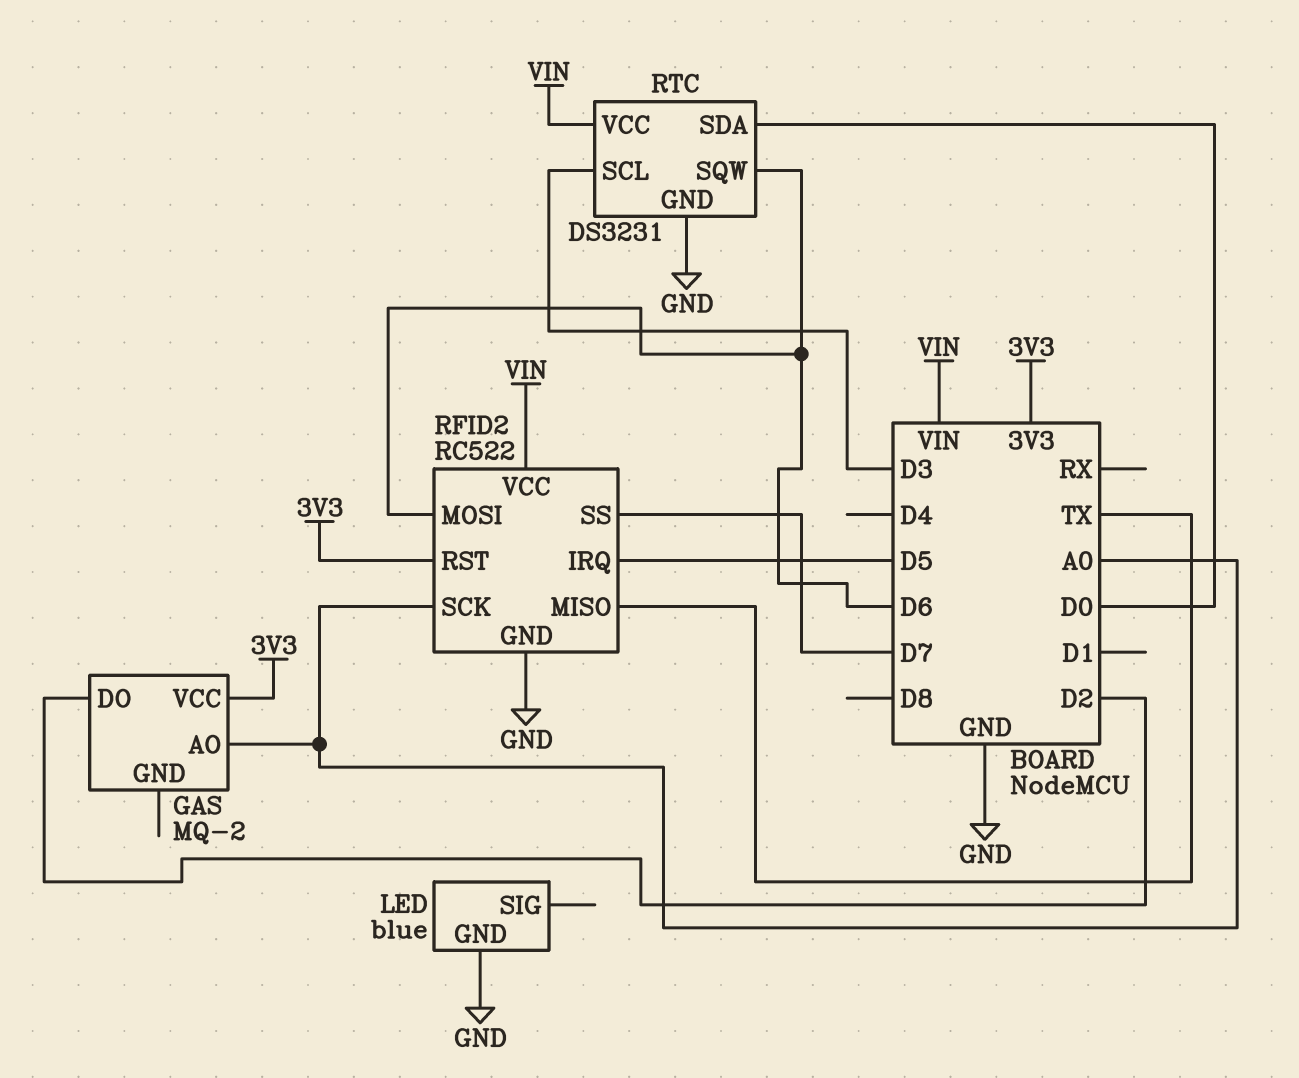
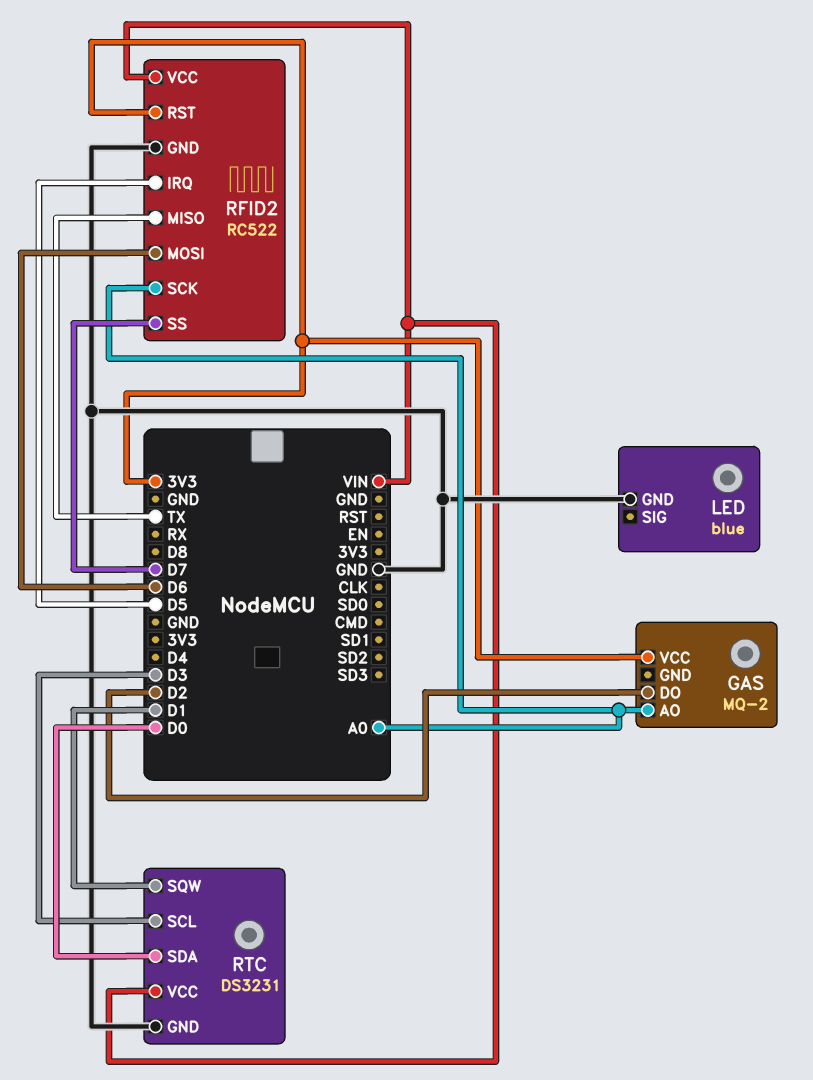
RTC pin SQW: D6 -> D1

